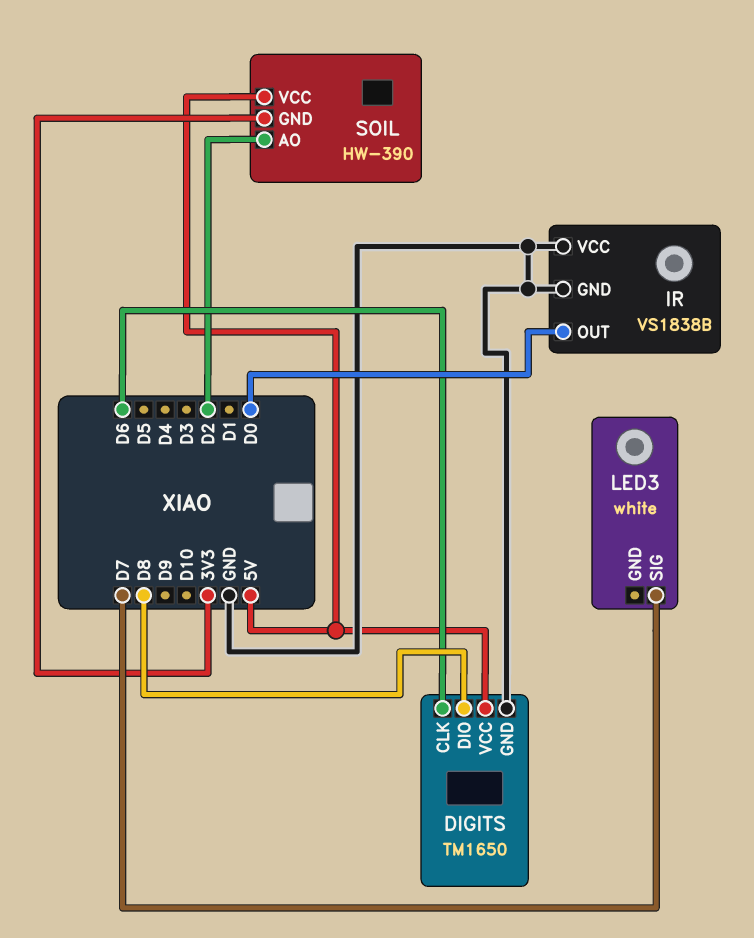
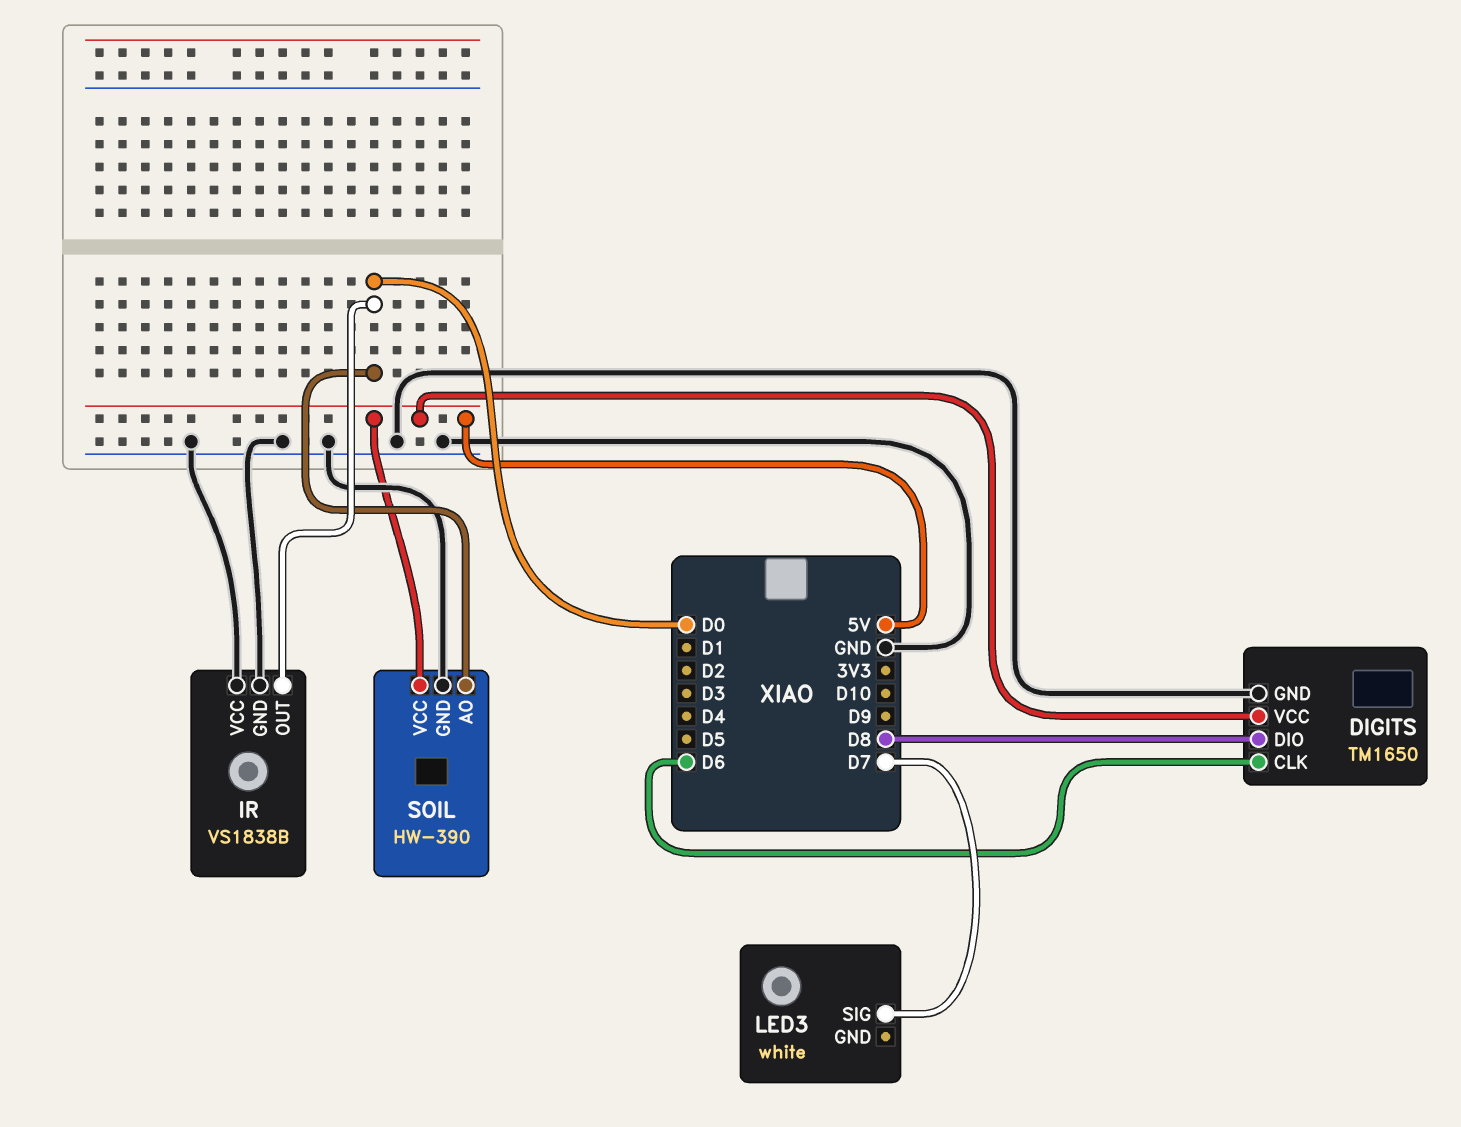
SOIL pin AO: D2 -> D0
SOIL pin GND: 3V3 -> GND

